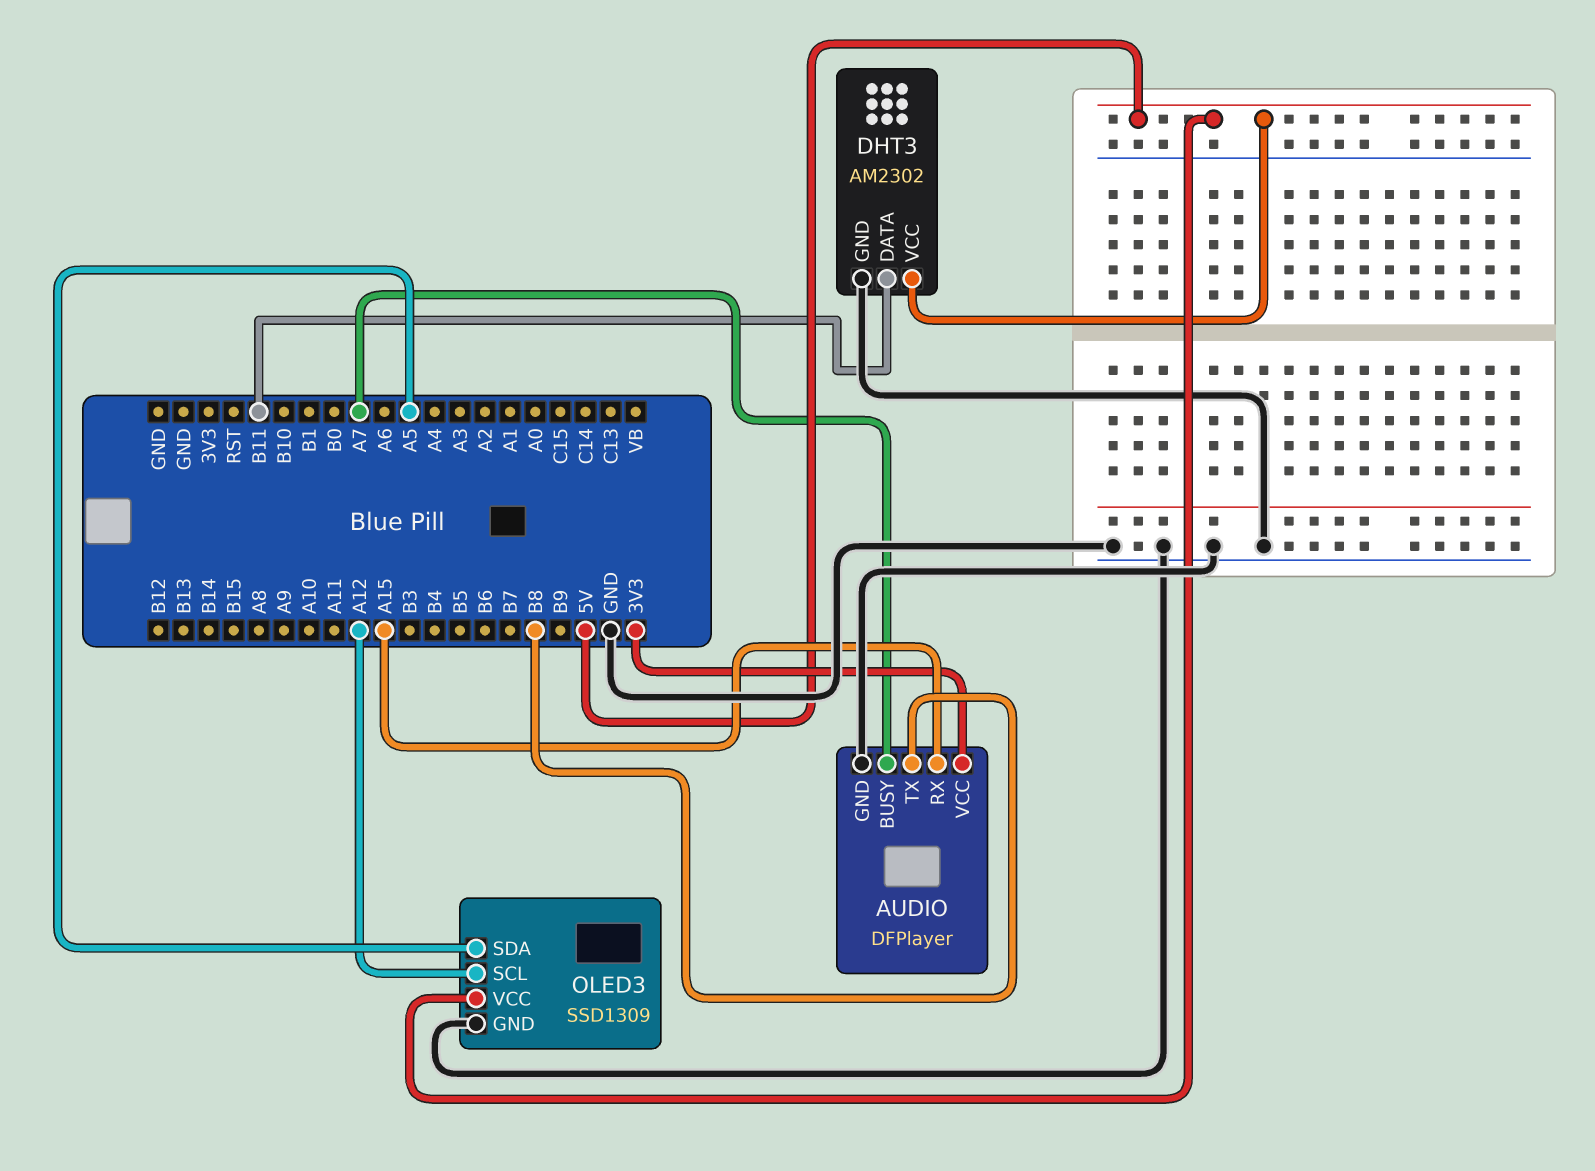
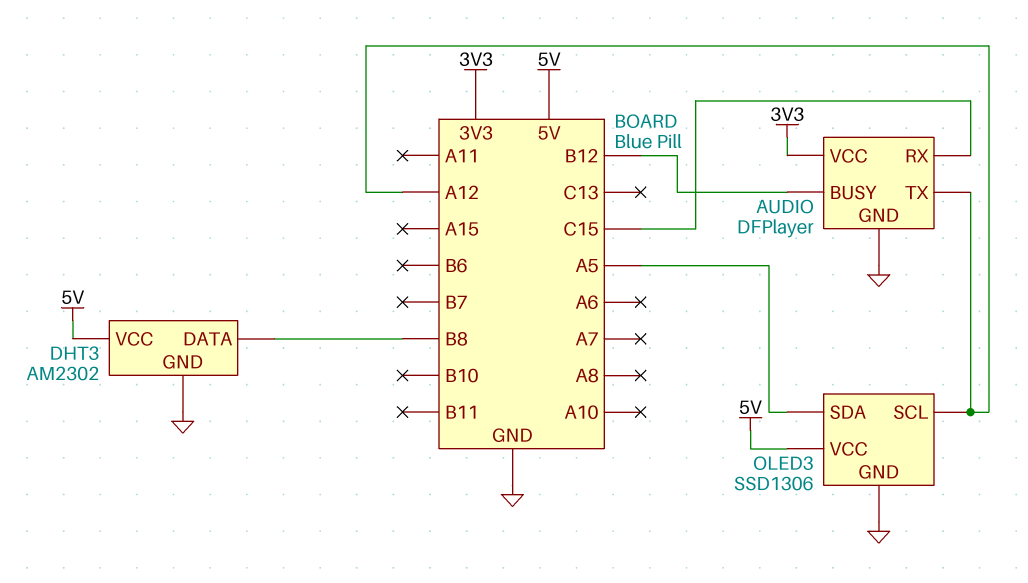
AUDIO pin BUSY: A7 -> B12
AUDIO pin RX: A15 -> C15
AUDIO pin TX: B8 -> A12
DHT3 pin DATA: B11 -> B8
OLED3: SSD1309 -> SSD1306

